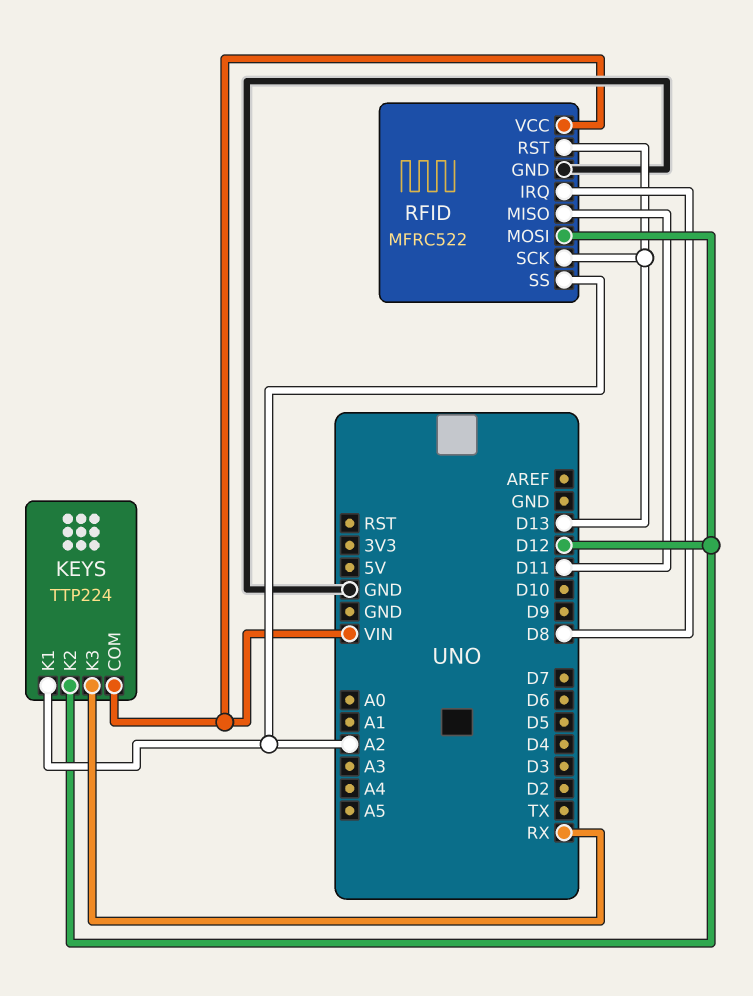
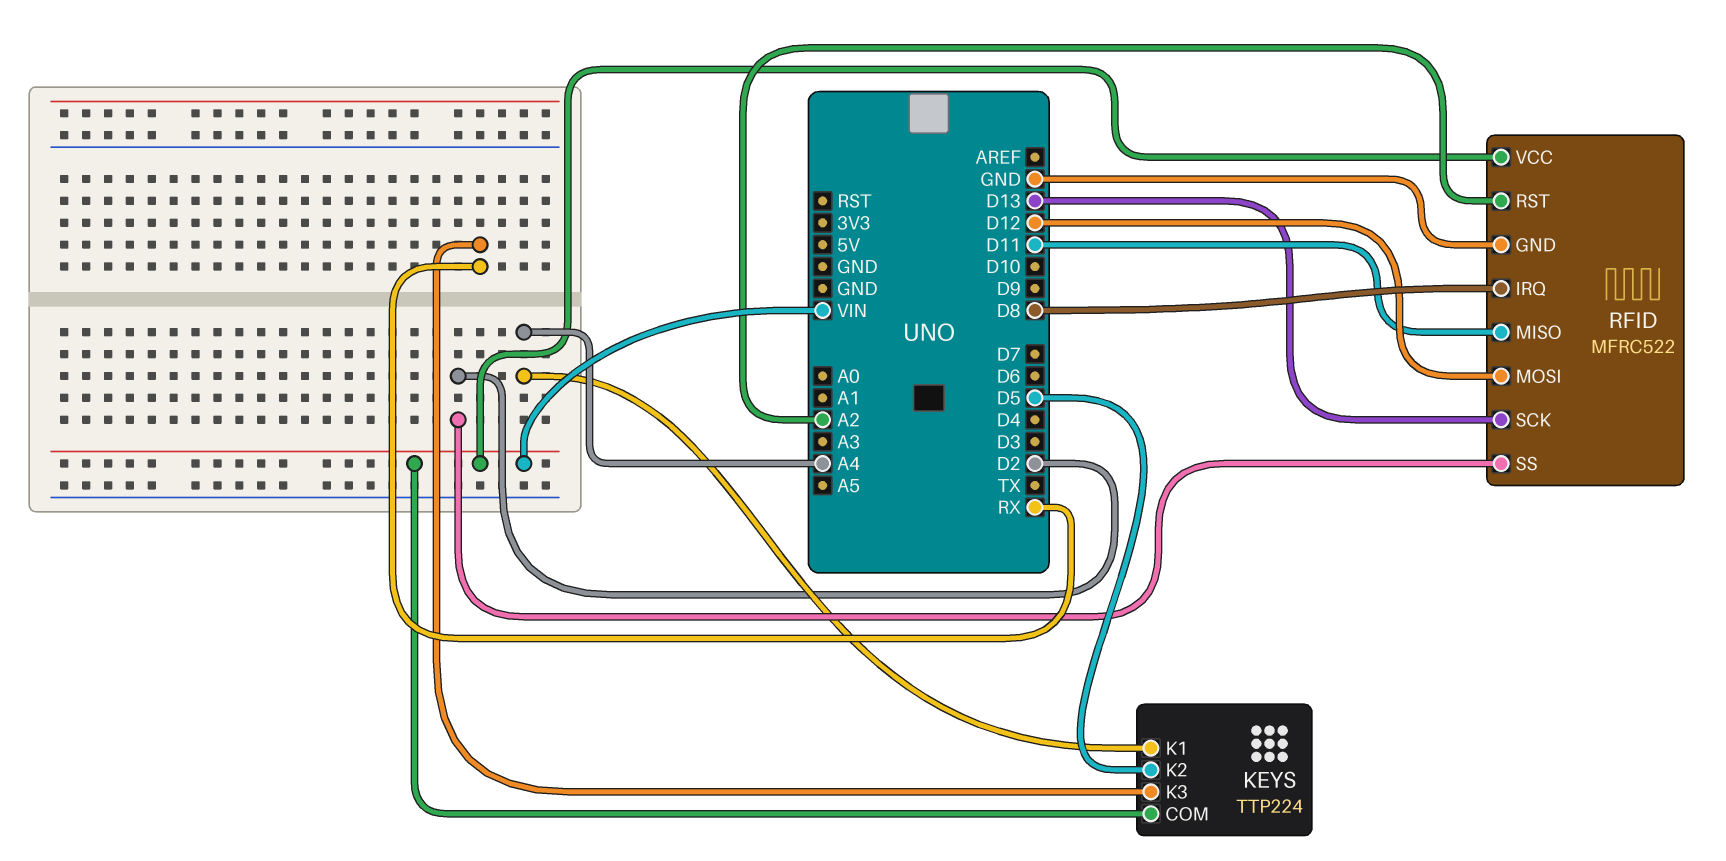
KEYS pin K1: A2 -> A4
KEYS pin K2: D12 -> D5
RFID pin RST: D13 -> A2
RFID pin SS: A2 -> D2

